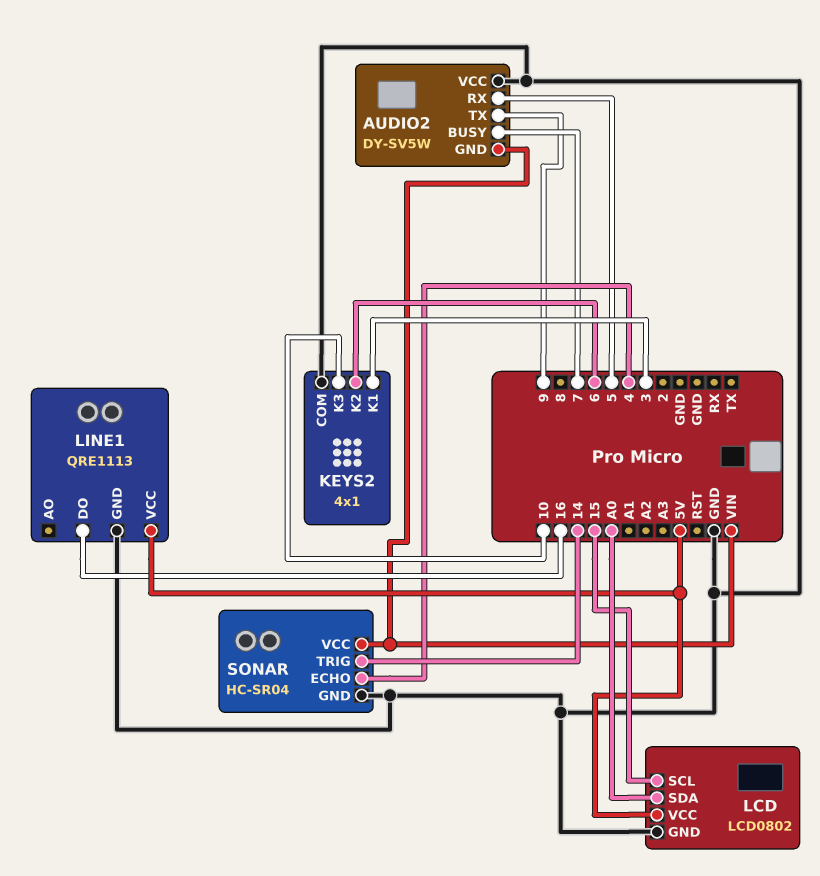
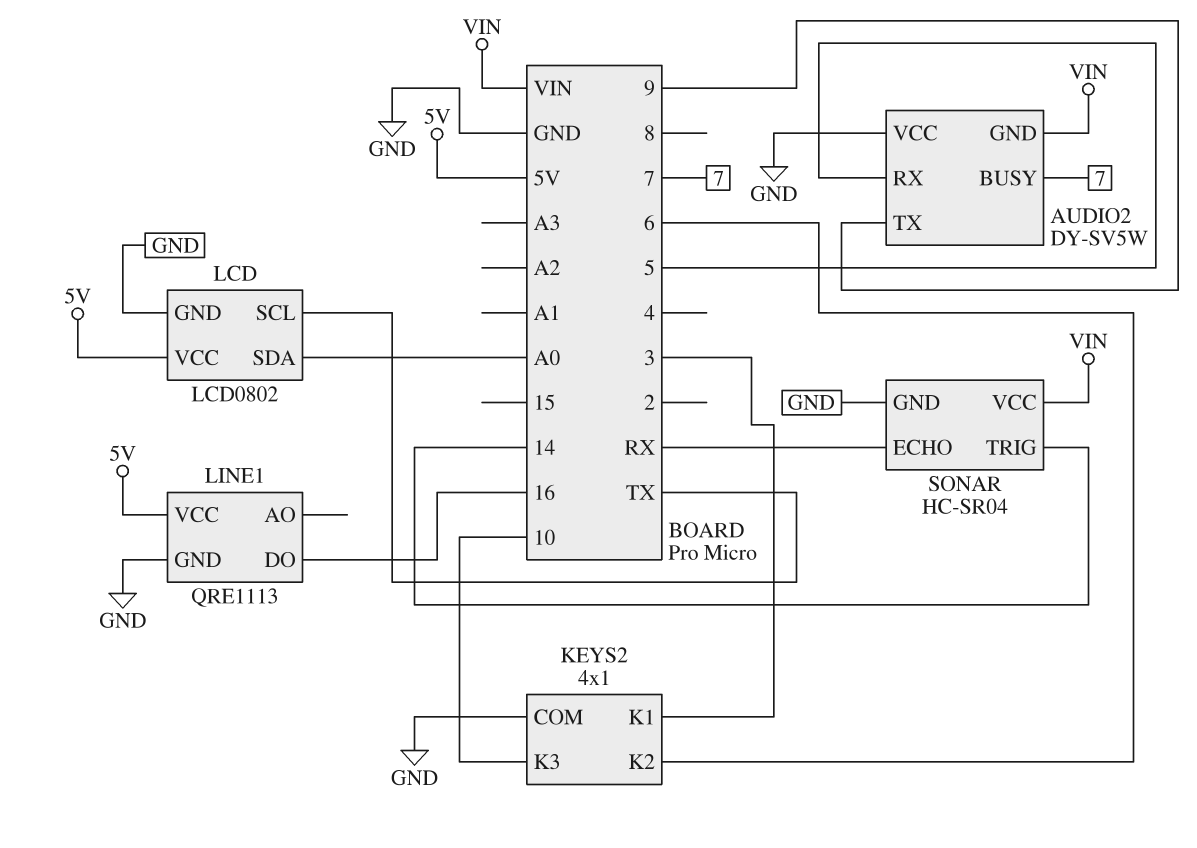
LCD pin SCL: 15 -> TX
SONAR pin ECHO: 4 -> RX

